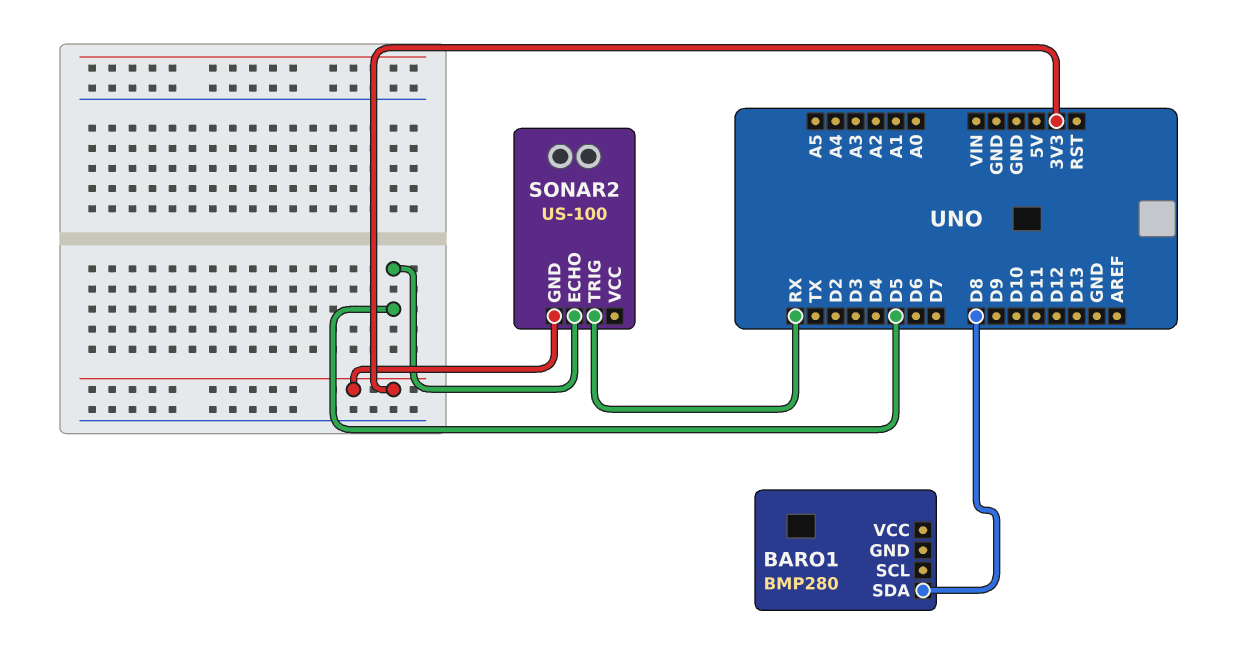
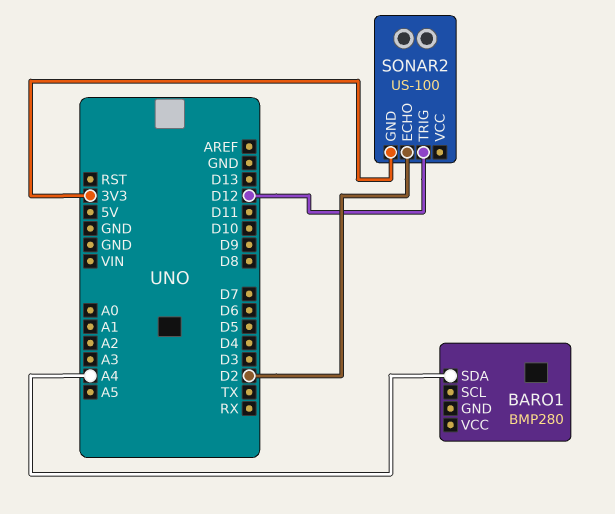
BARO1 pin SDA: D8 -> A4
SONAR2 pin ECHO: D5 -> D2
SONAR2 pin TRIG: RX -> D12

